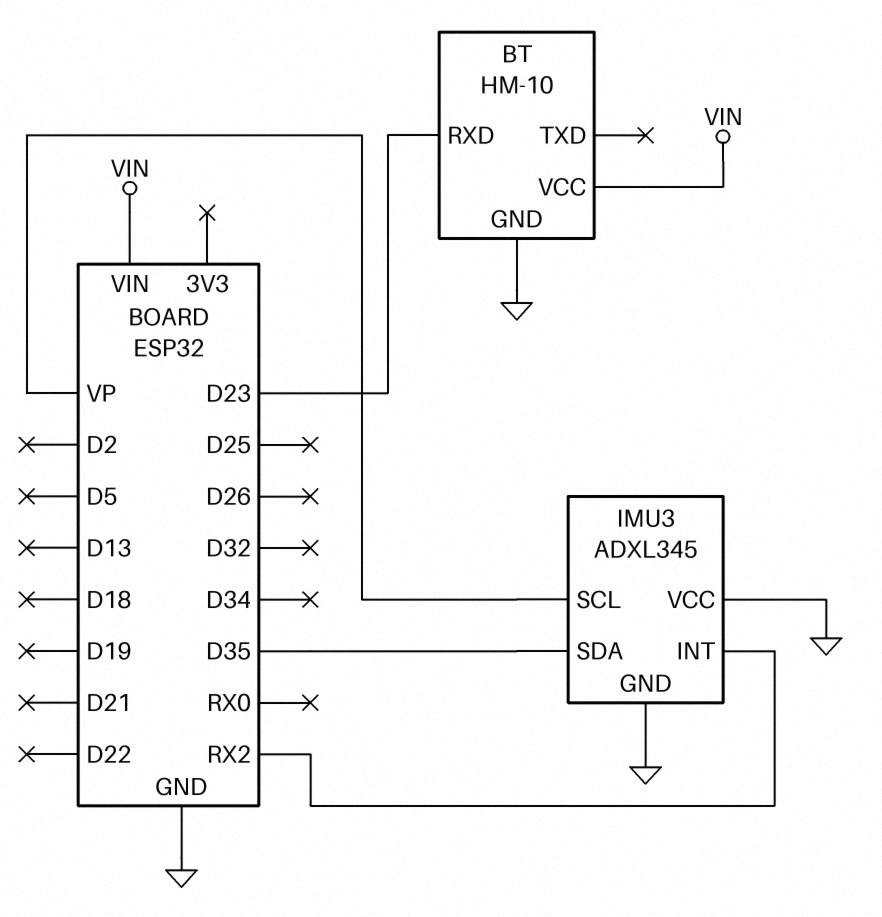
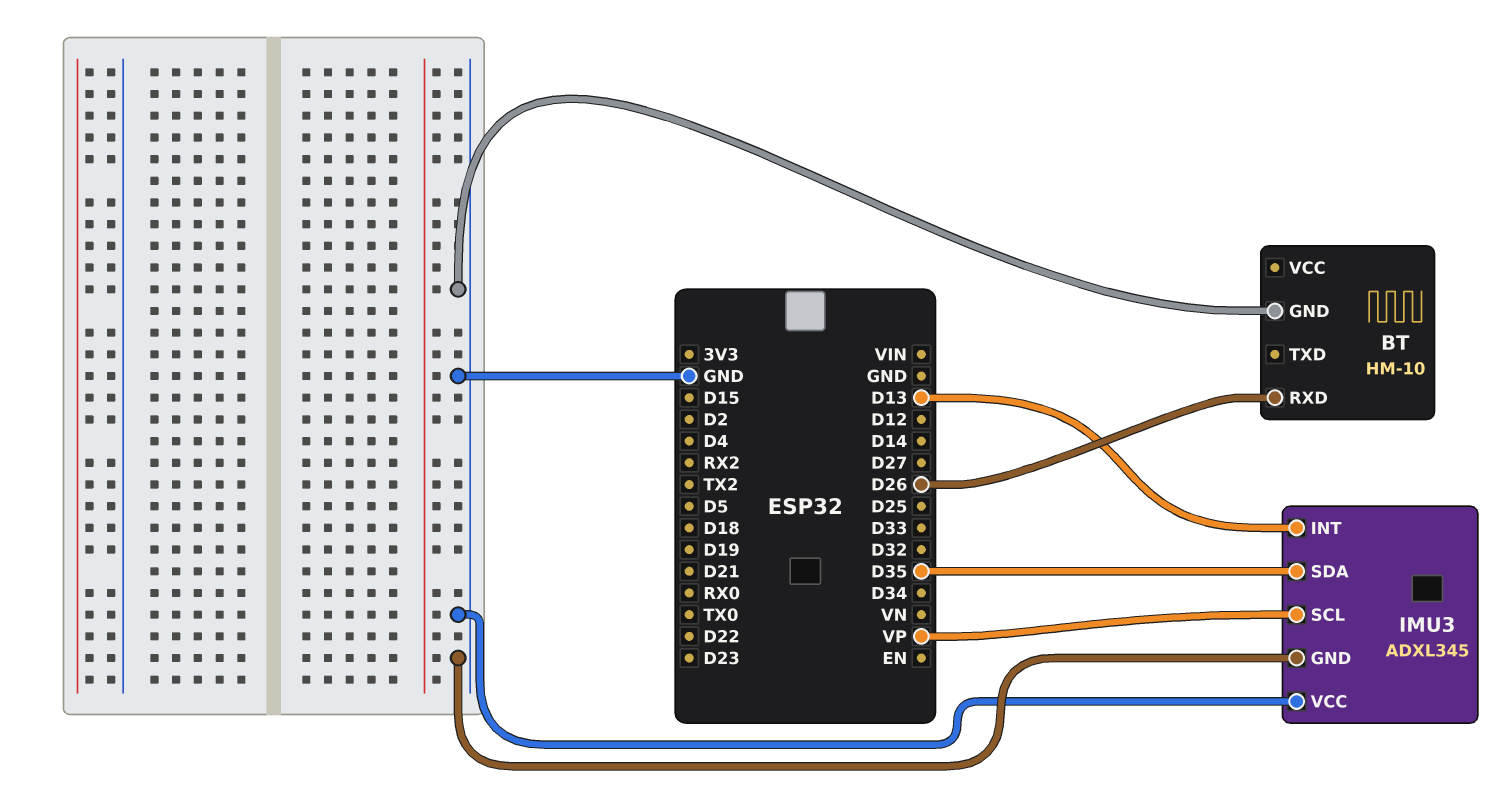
BT pin RXD: D23 -> D26
BT pin VCC: VIN -> none
IMU3 pin INT: RX2 -> D13

